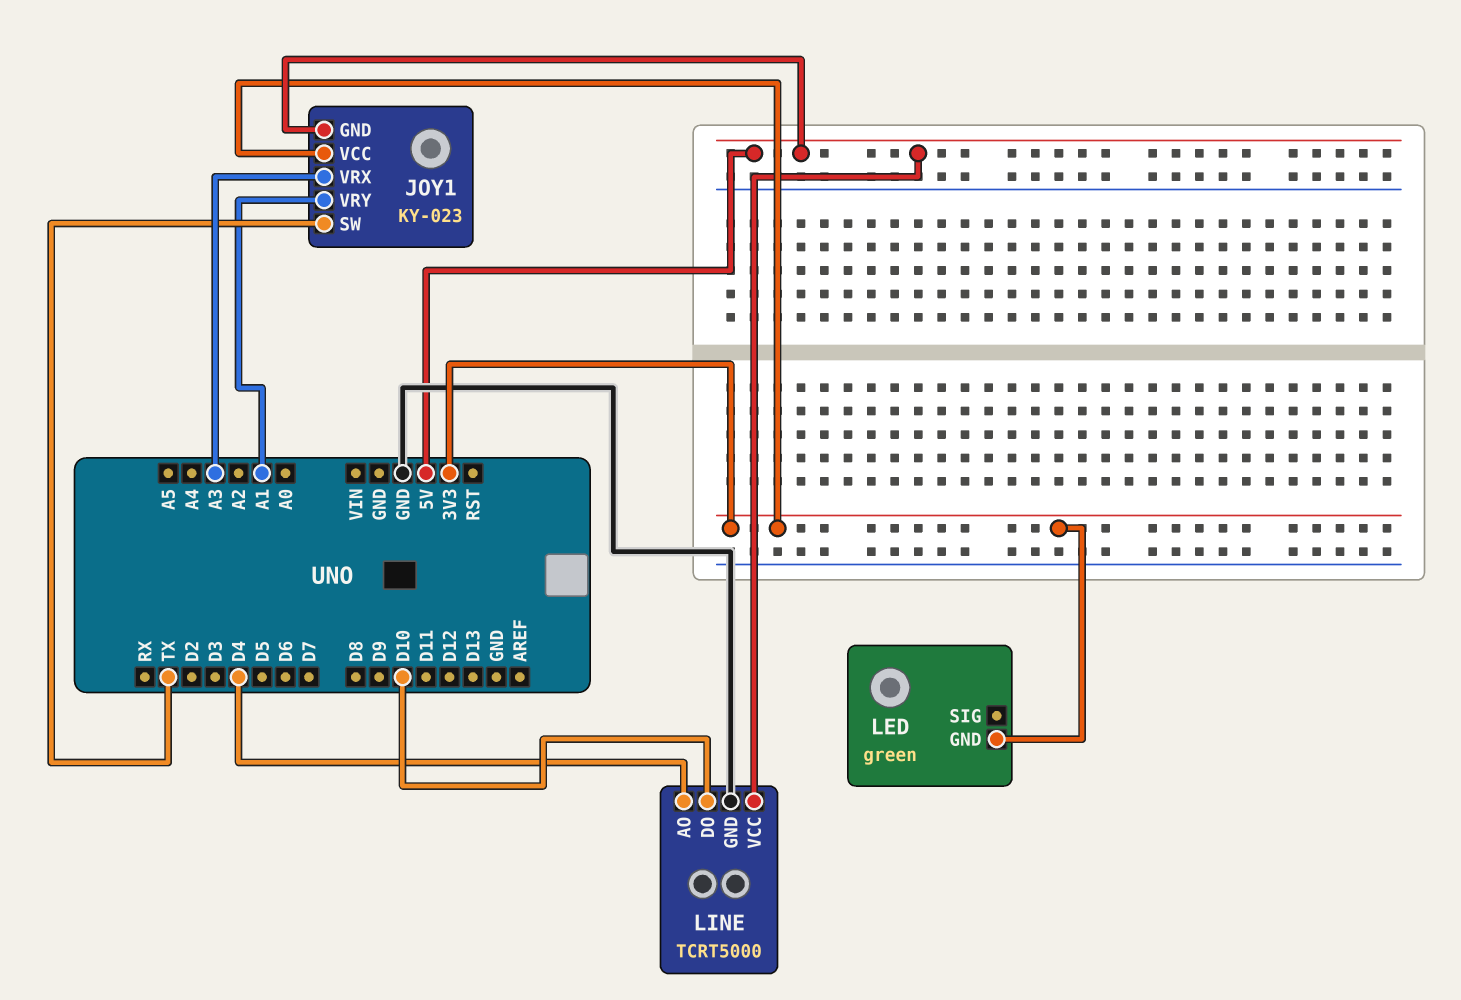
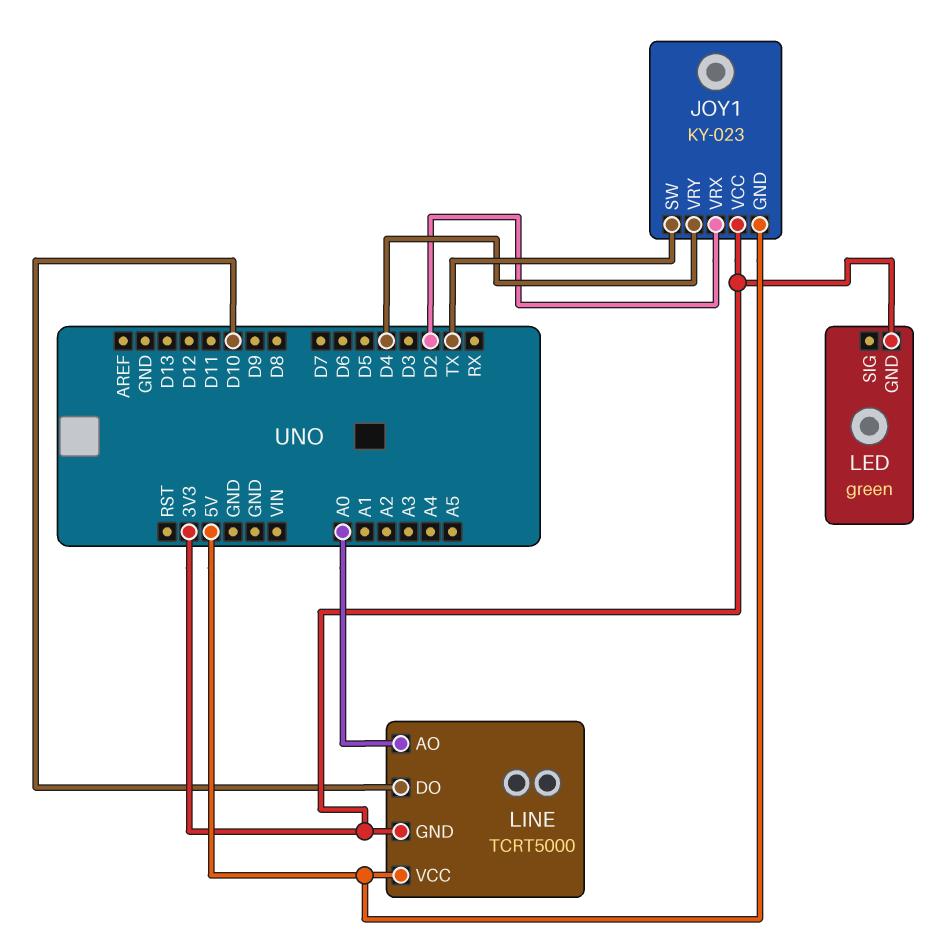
JOY1 pin VRX: A3 -> D2
JOY1 pin VRY: A1 -> D4
LINE pin AO: D4 -> A0
LINE pin GND: GND -> 3V3

